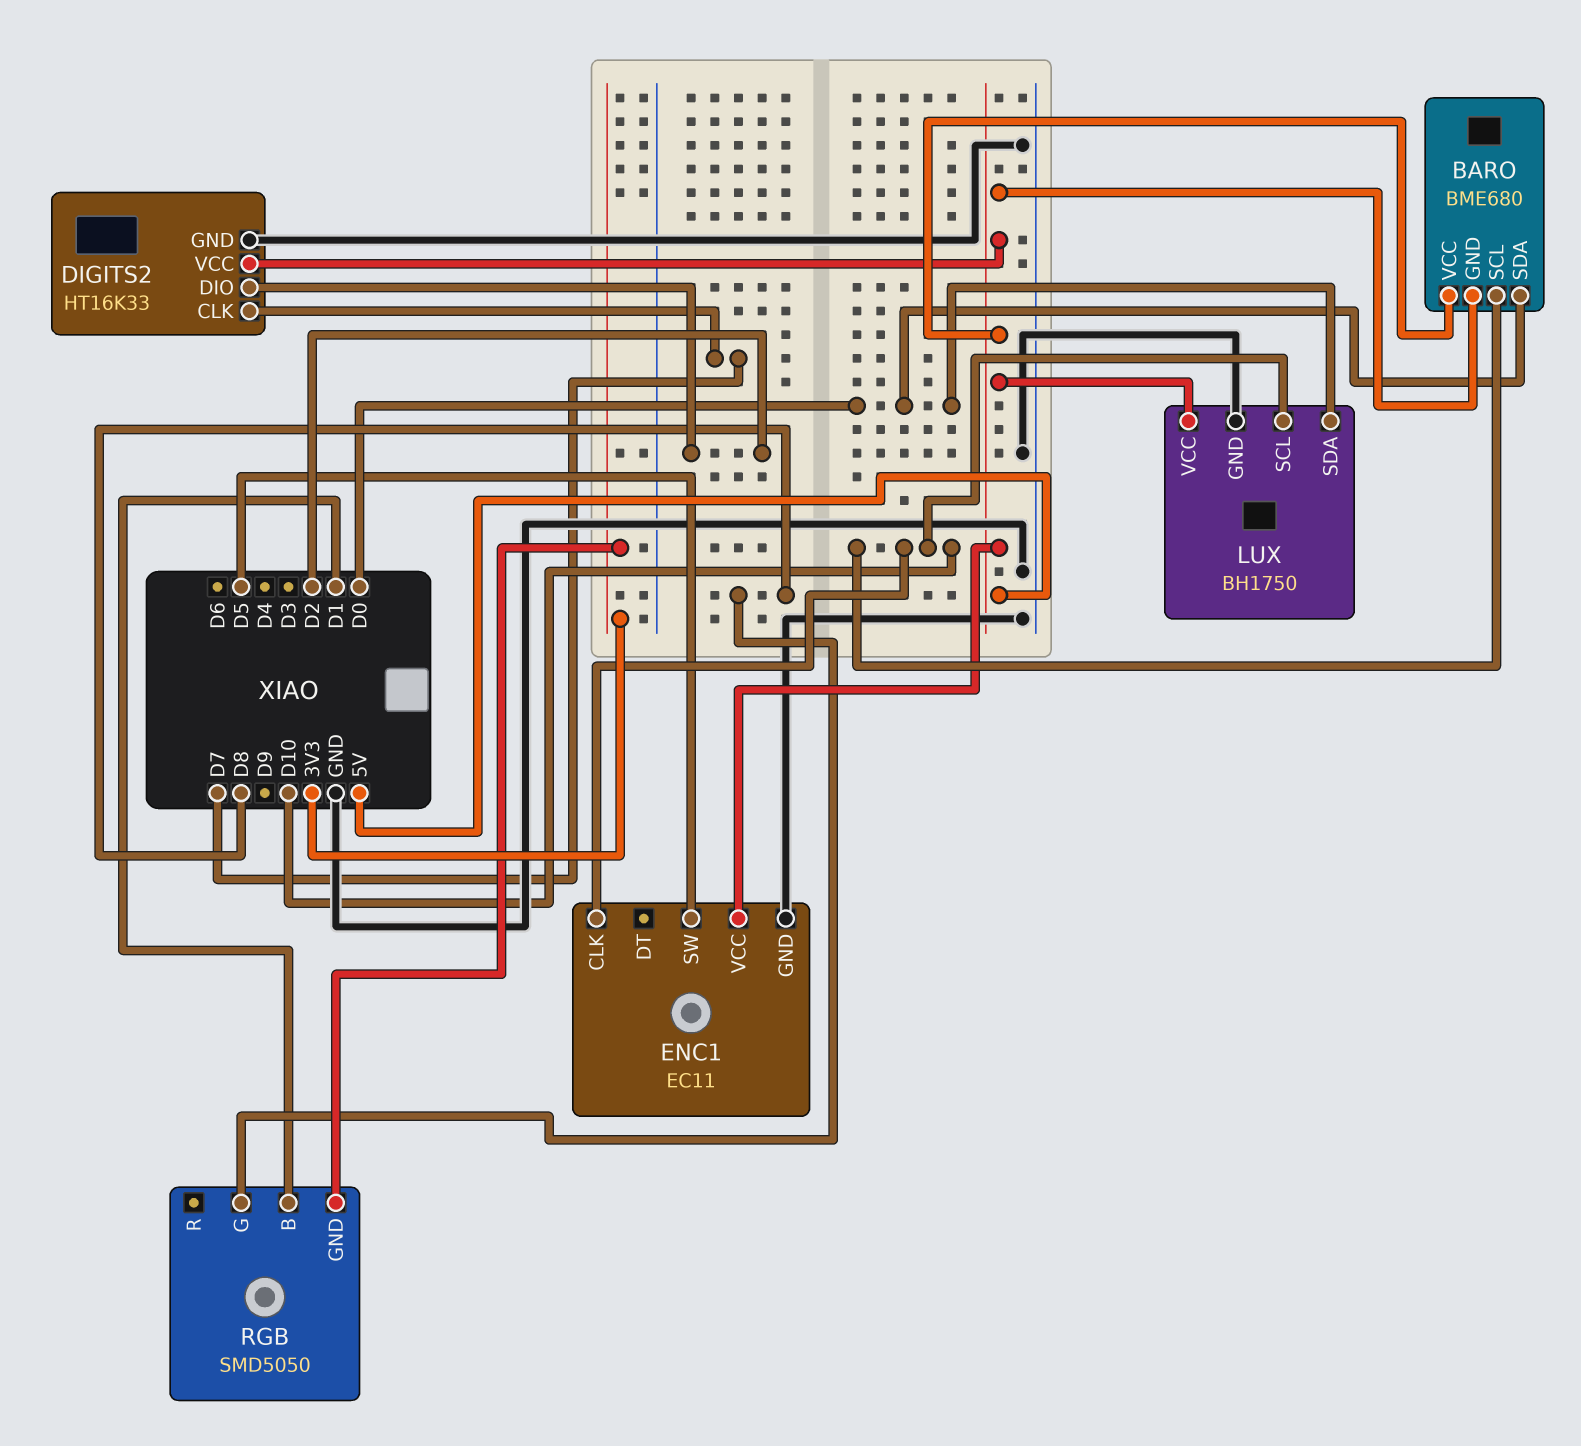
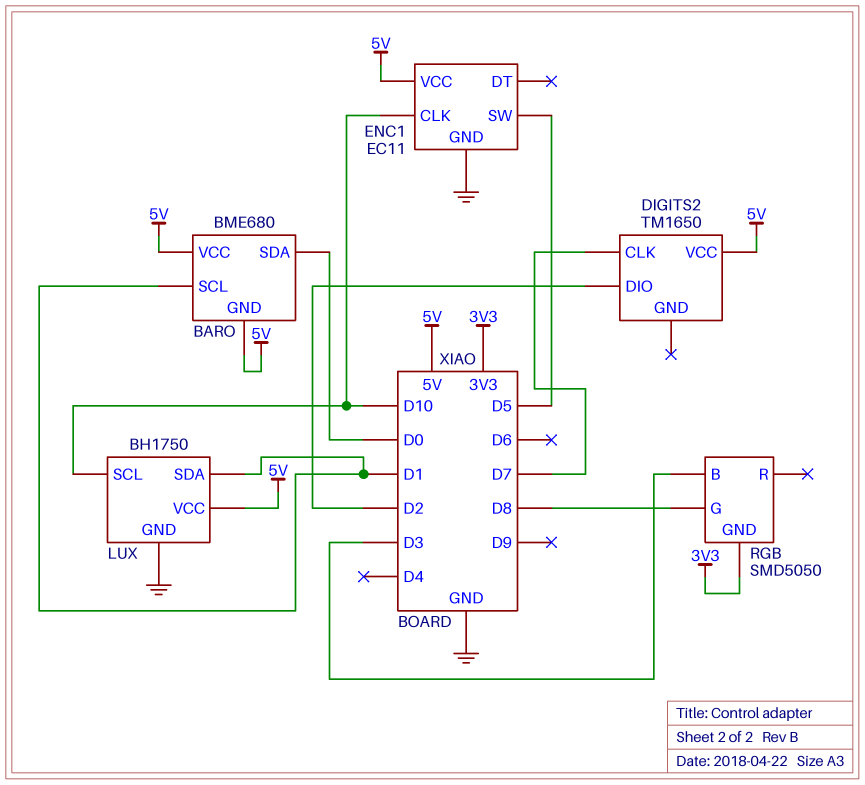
BARO pin SCL: D10 -> D1
DIGITS2: HT16K33 -> TM1650
DIGITS2 pin GND: GND -> none
LUX pin SDA: D0 -> D1
RGB pin B: D1 -> D3

